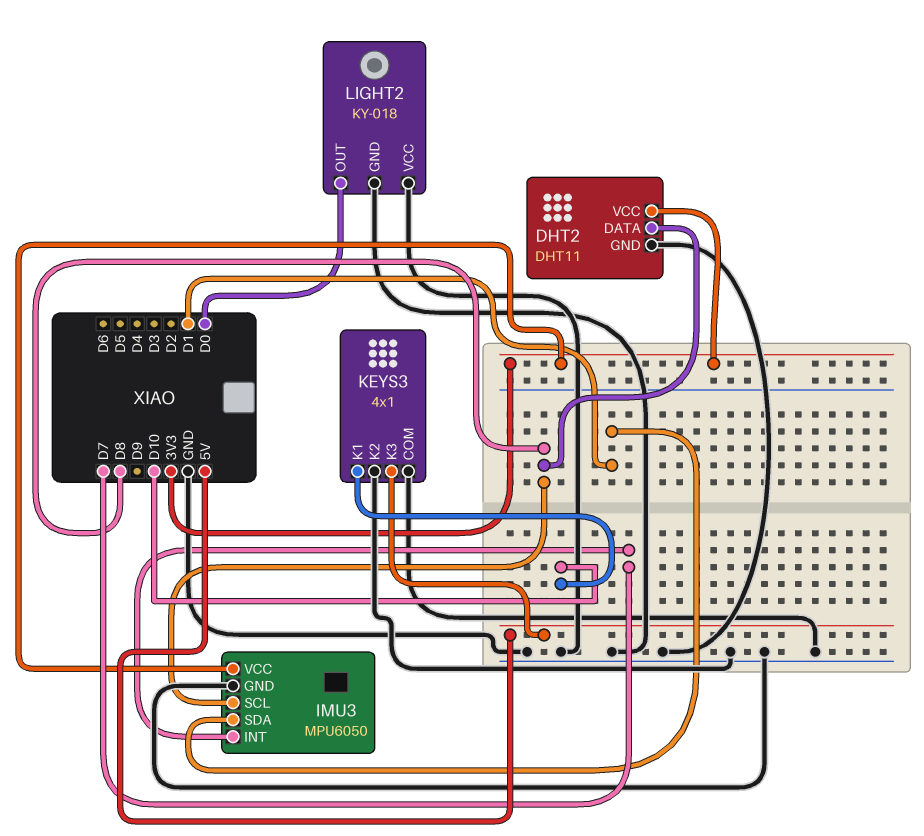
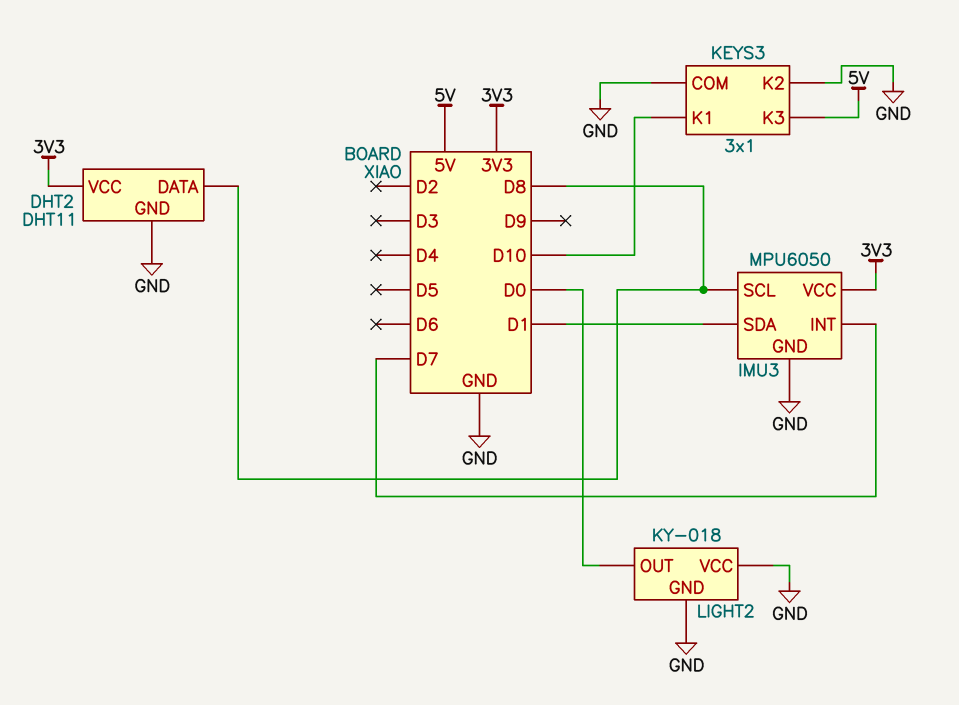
KEYS3: 4x1 -> 3x1

